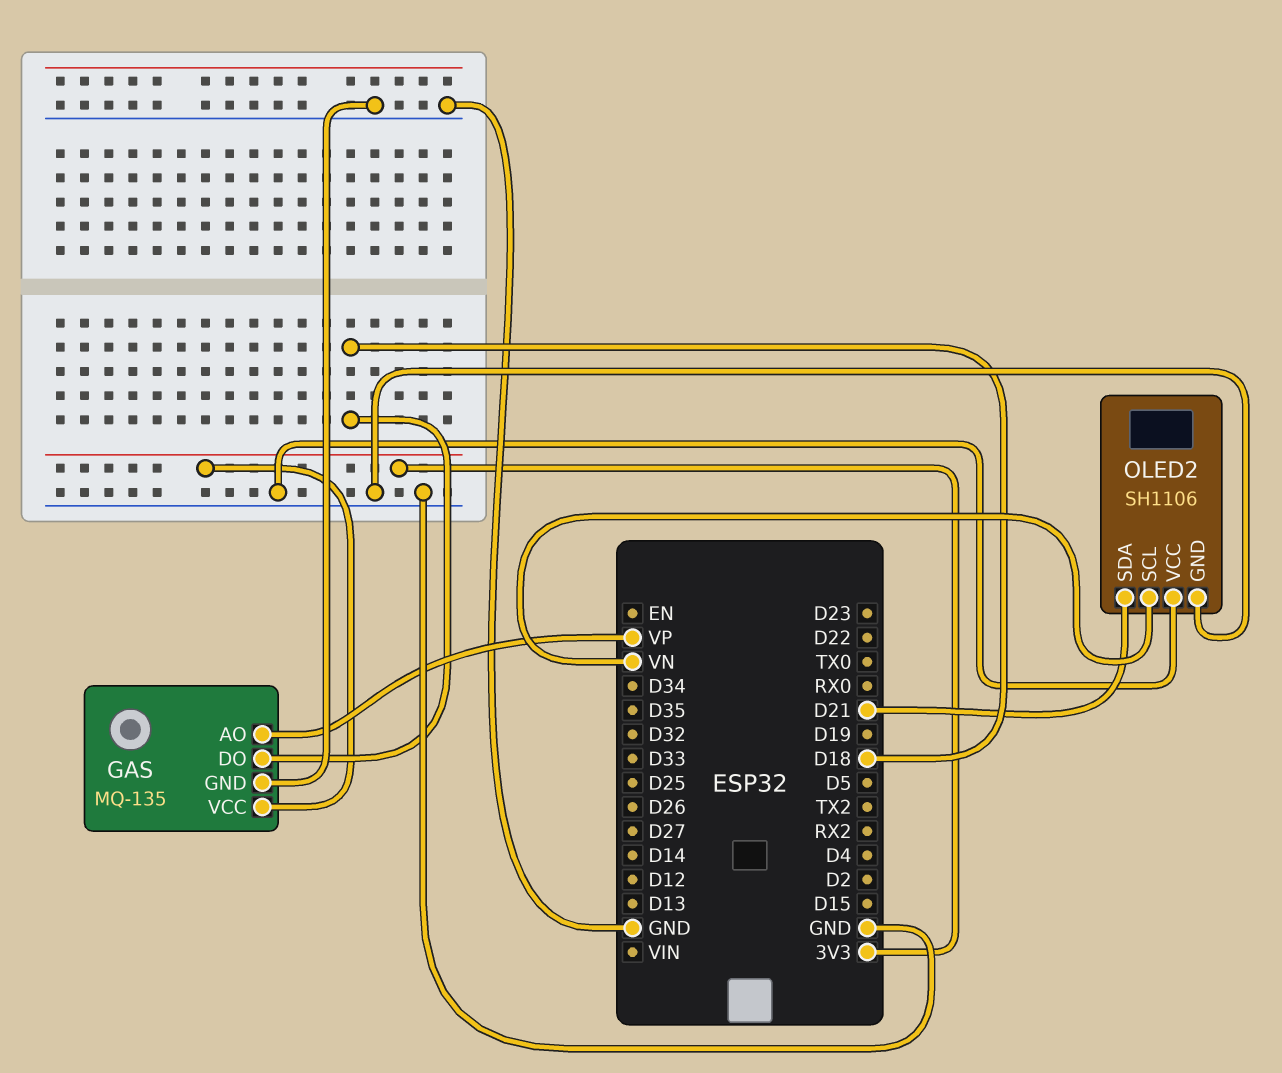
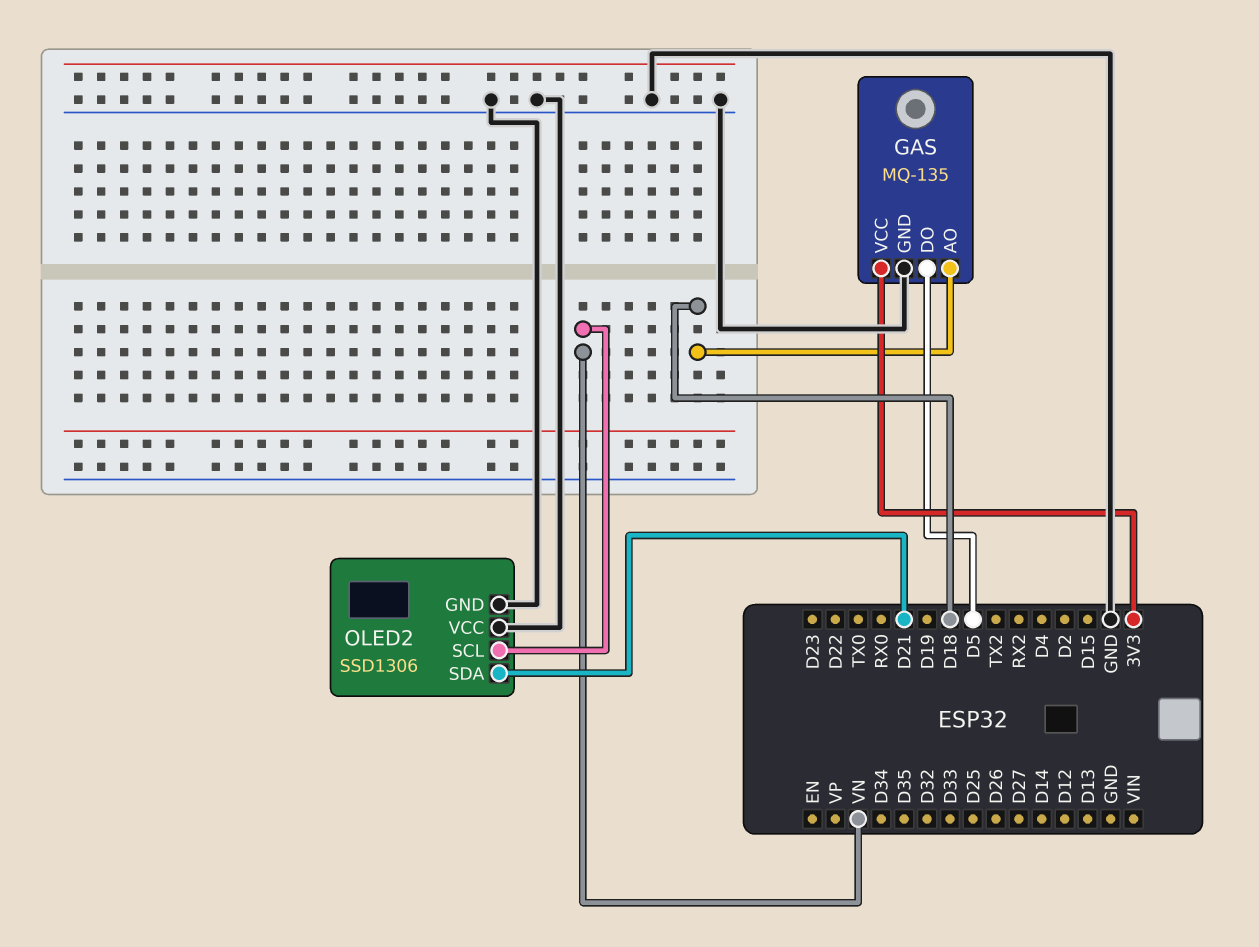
GAS pin AO: VP -> D18
GAS pin DO: D18 -> D5
OLED2: SH1106 -> SSD1306

